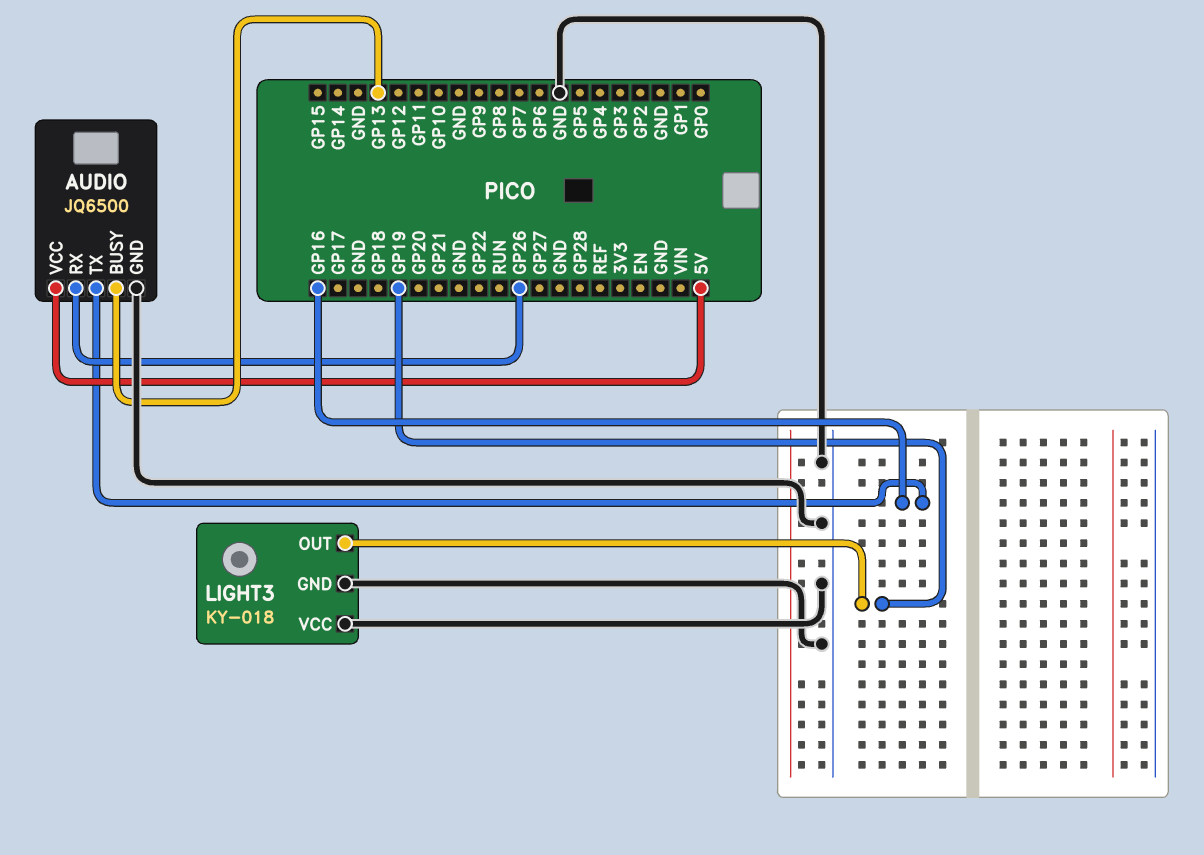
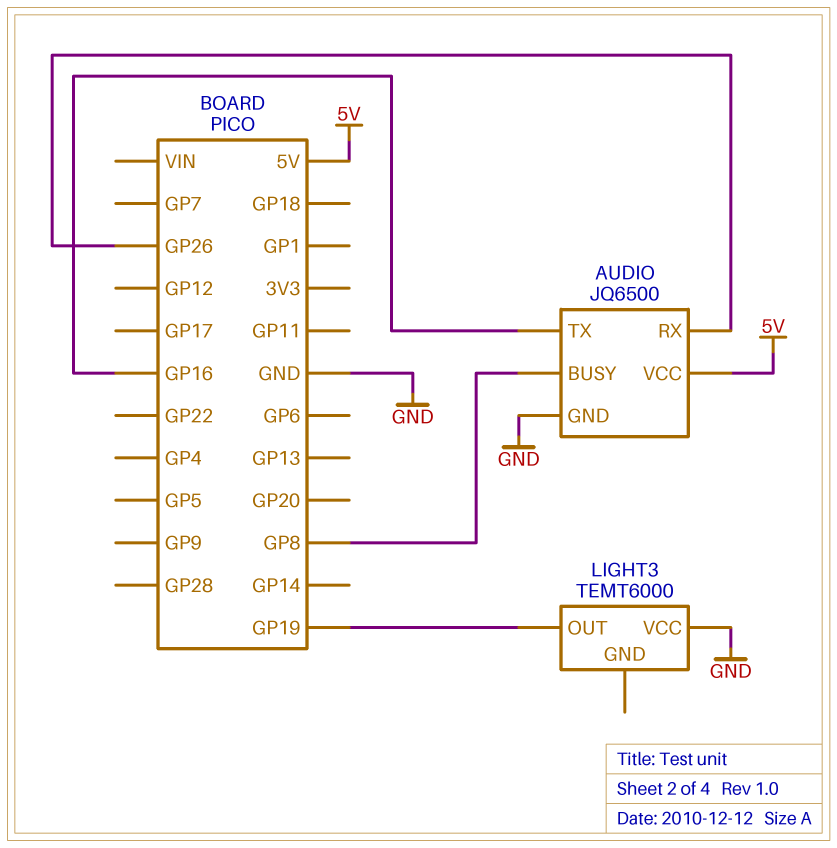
AUDIO pin BUSY: GP13 -> GP8
LIGHT3: KY-018 -> TEMT6000
LIGHT3 pin GND: GND -> none

